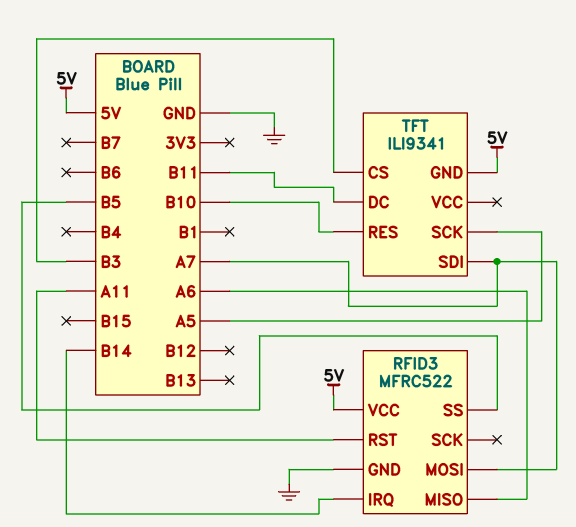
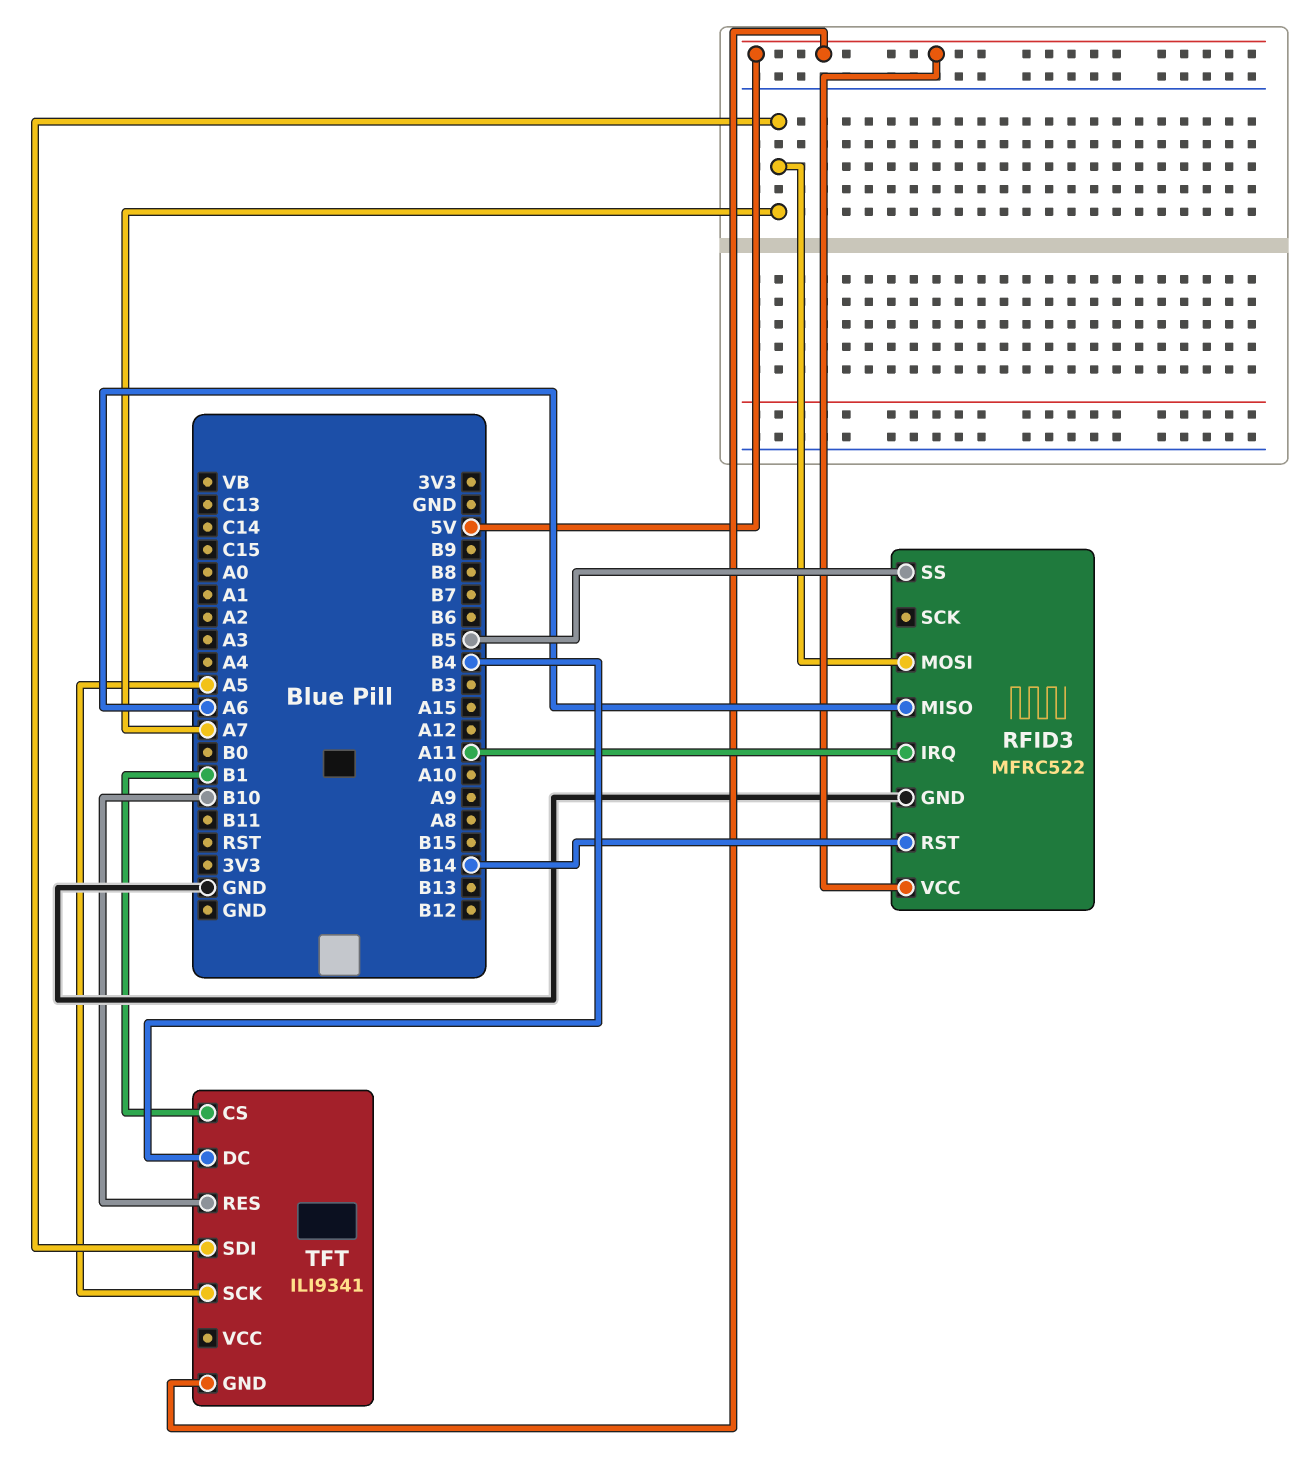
RFID3 pin IRQ: B14 -> A11
RFID3 pin RST: A11 -> B14
TFT pin CS: B3 -> B1
TFT pin DC: B11 -> B4

